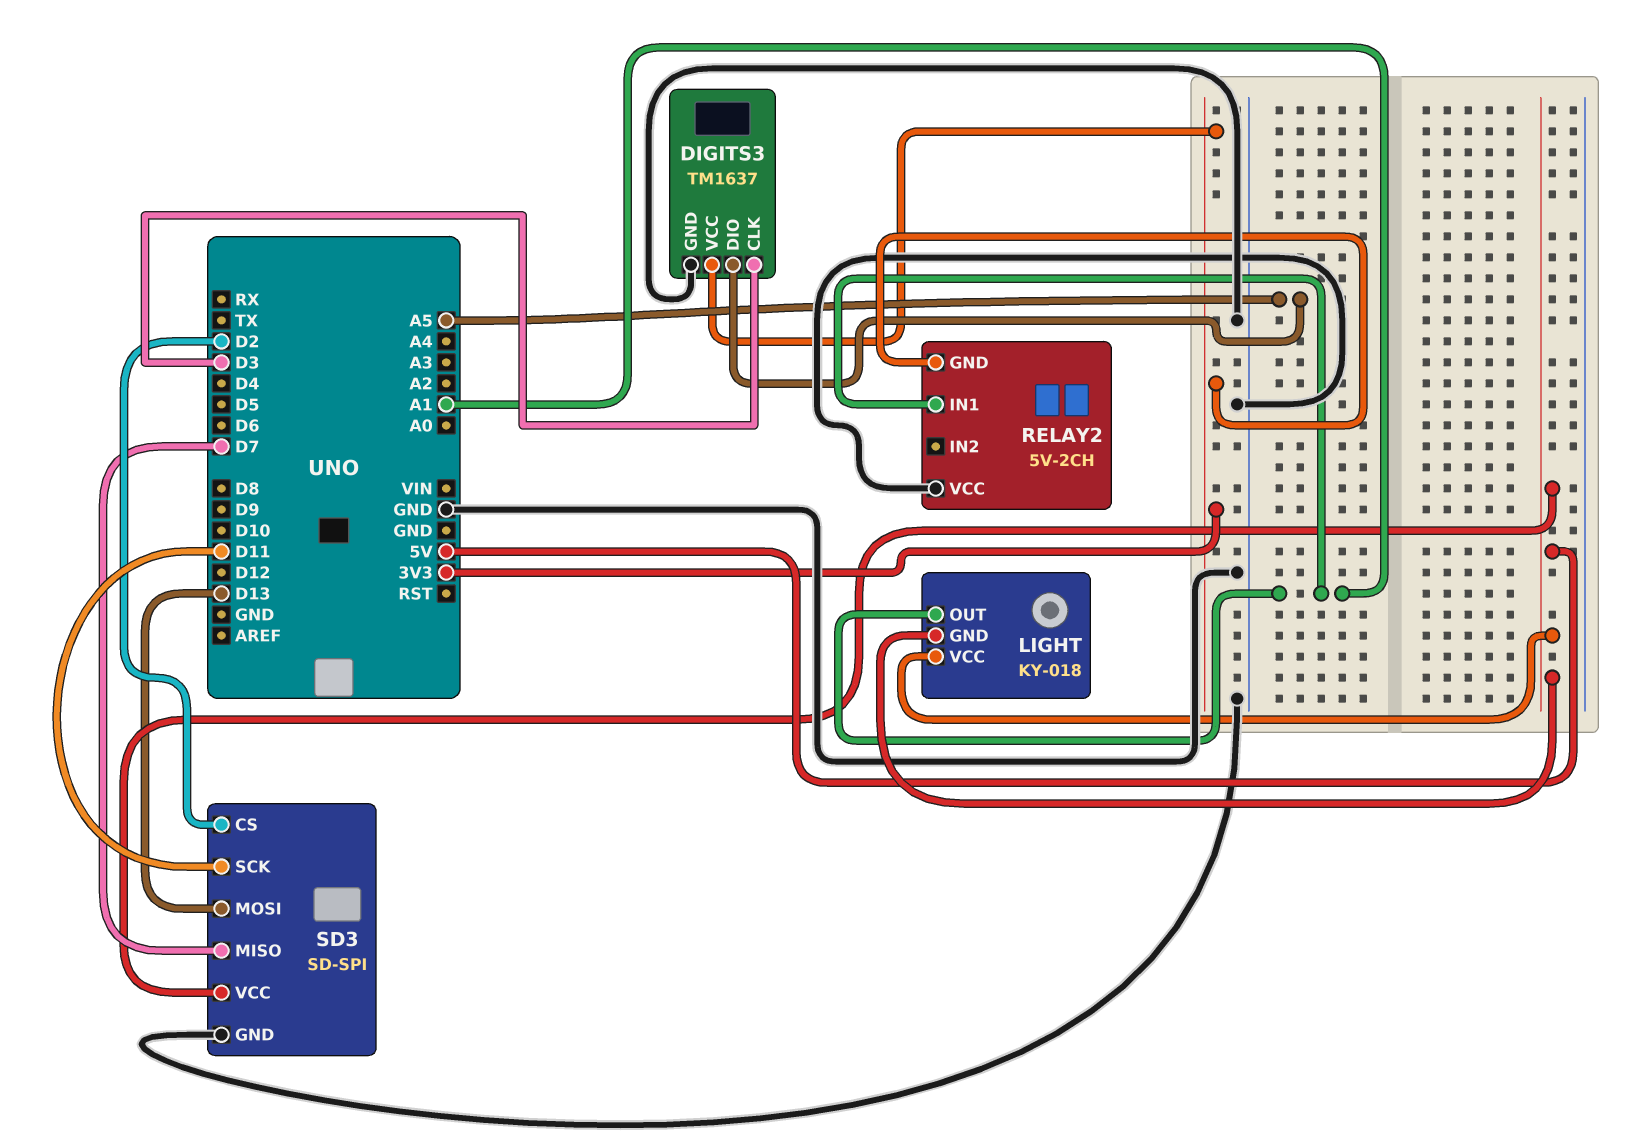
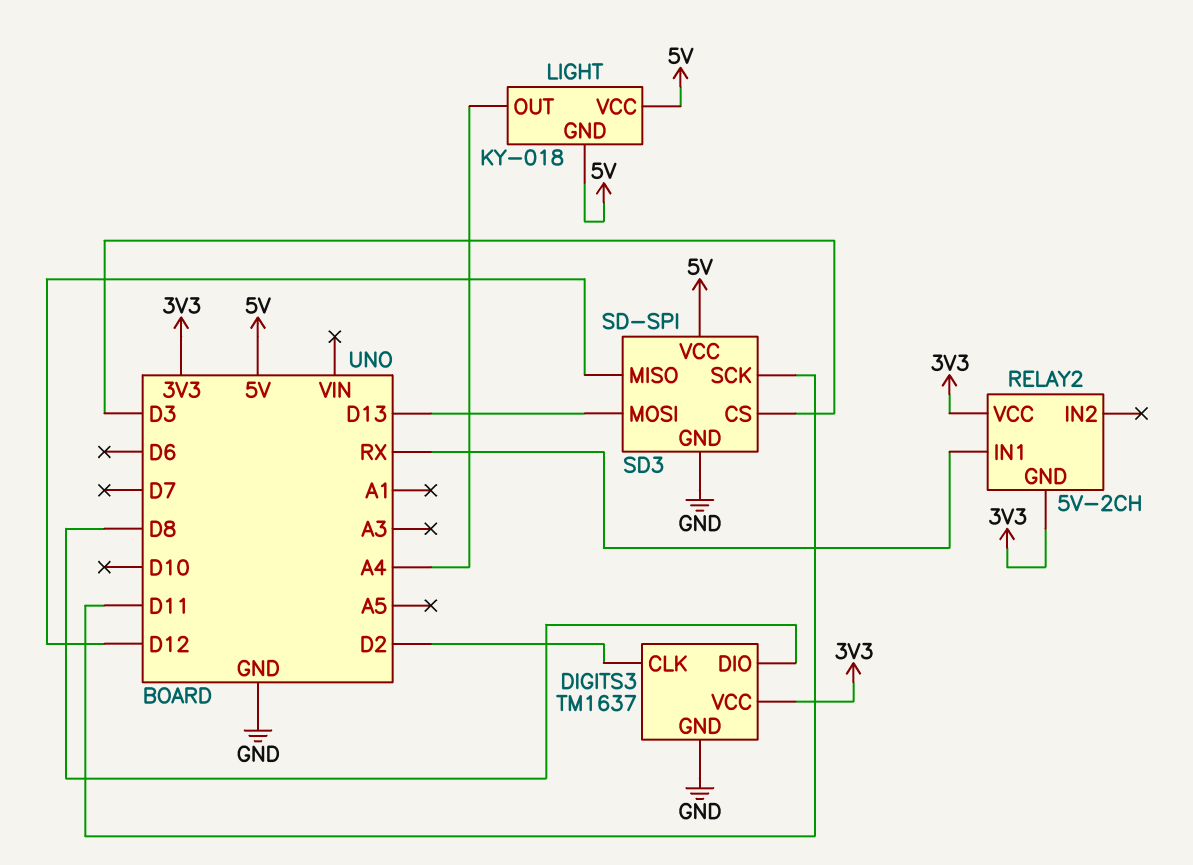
DIGITS3 pin CLK: D3 -> D2
DIGITS3 pin DIO: A5 -> D8
LIGHT pin OUT: A1 -> A4
RELAY2 pin IN1: A1 -> RX
RELAY2 pin VCC: GND -> 3V3
SD3 pin CS: D2 -> D3
SD3 pin MISO: D7 -> D12

